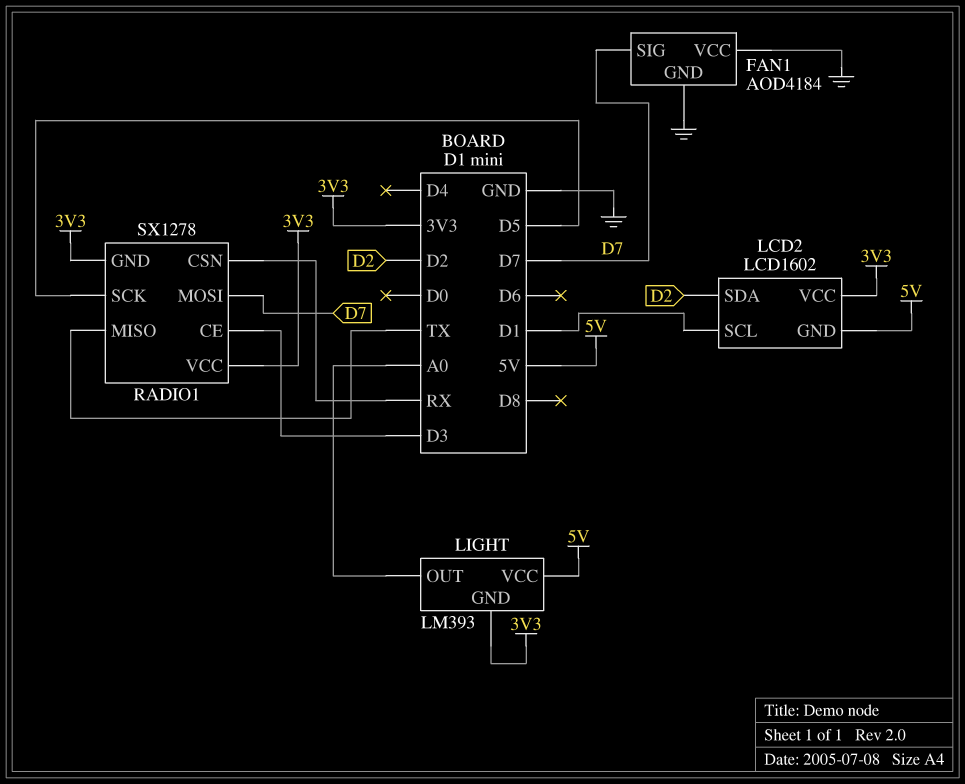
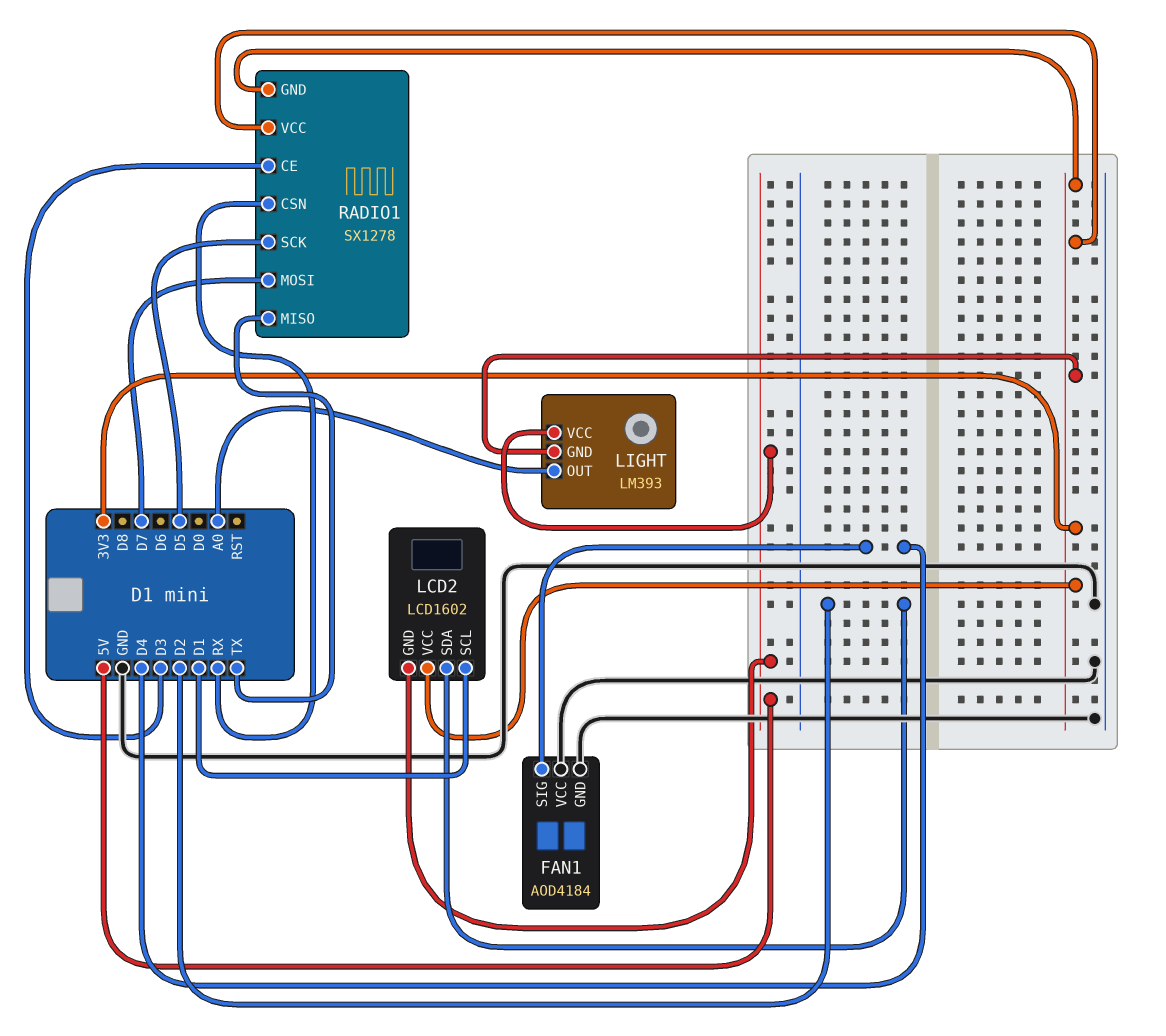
FAN1 pin SIG: D7 -> D4

